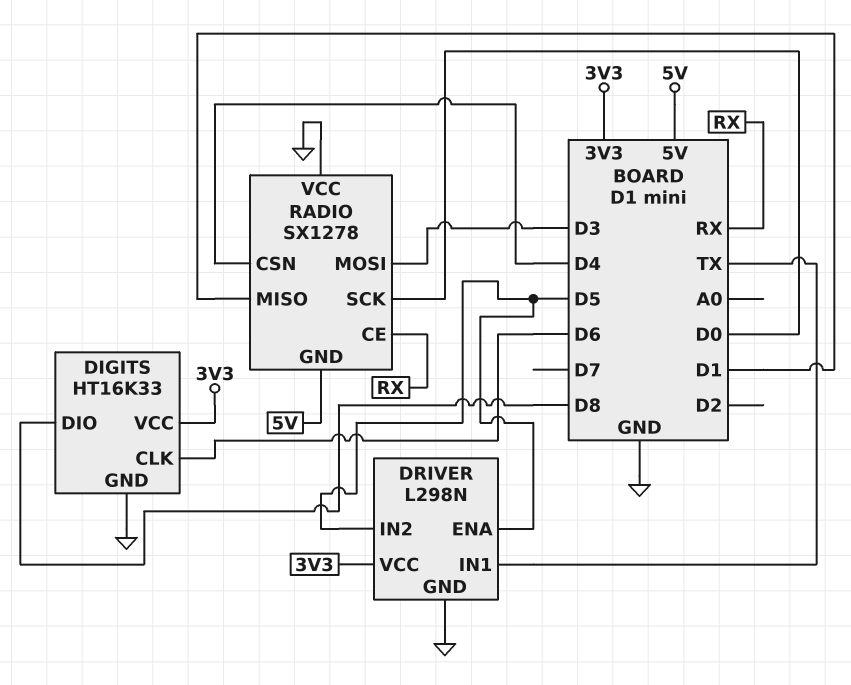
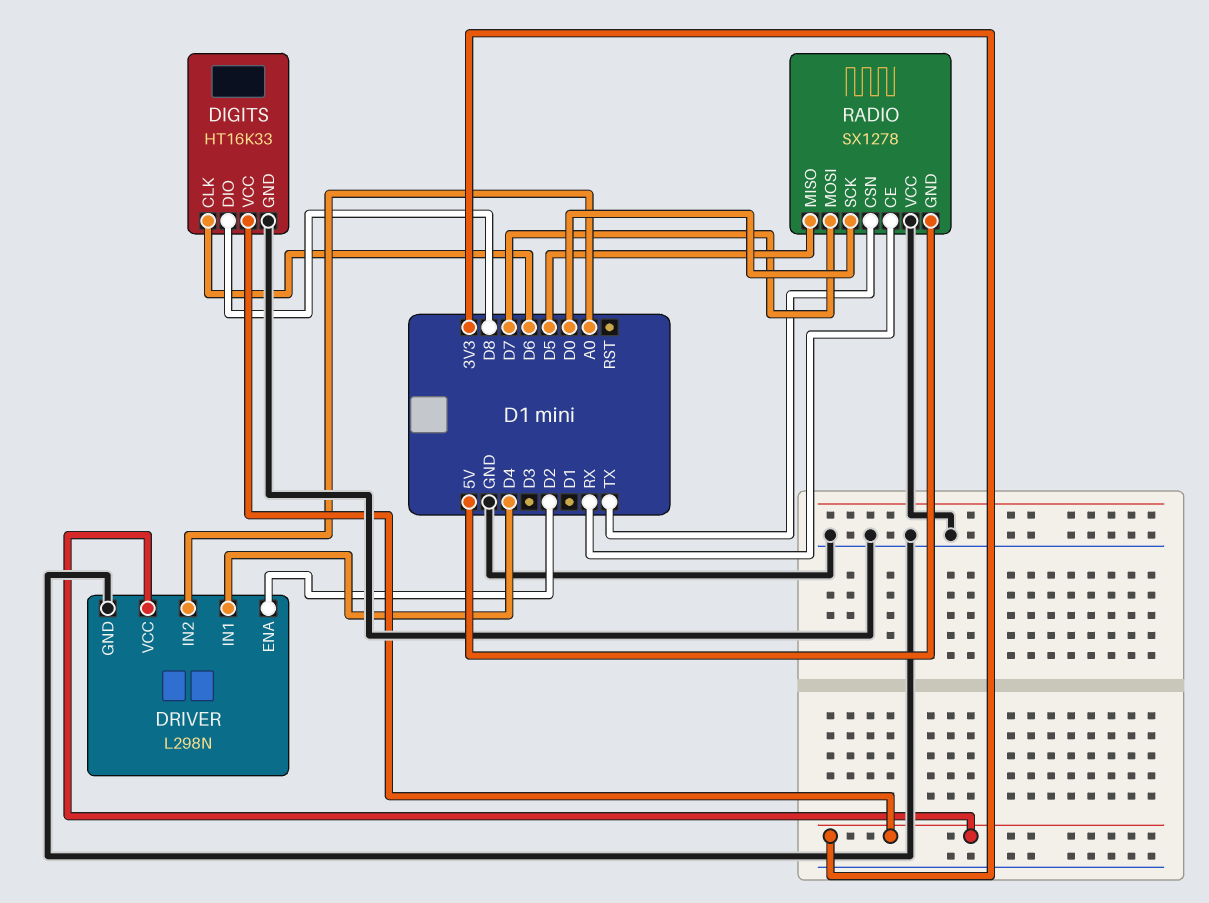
DRIVER pin ENA: D5 -> D2
DRIVER pin IN1: TX -> D4
DRIVER pin IN2: D5 -> A0
RADIO pin CSN: D4 -> TX
RADIO pin MISO: D1 -> D5
RADIO pin MOSI: D3 -> D7

